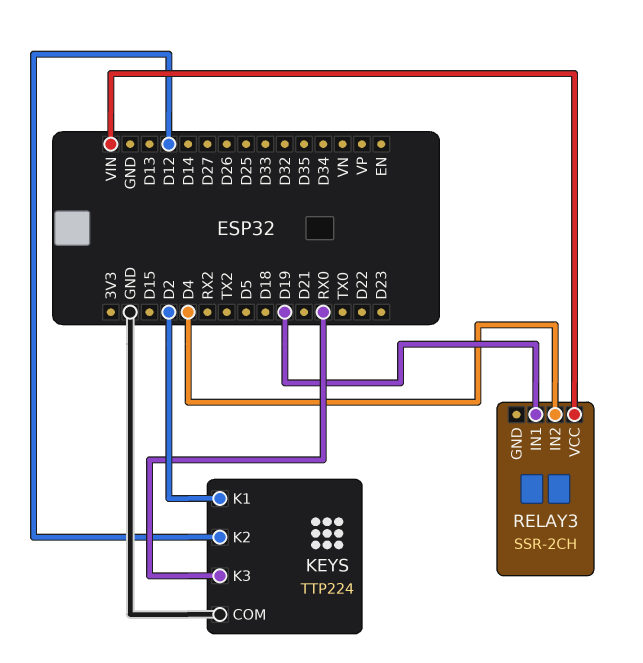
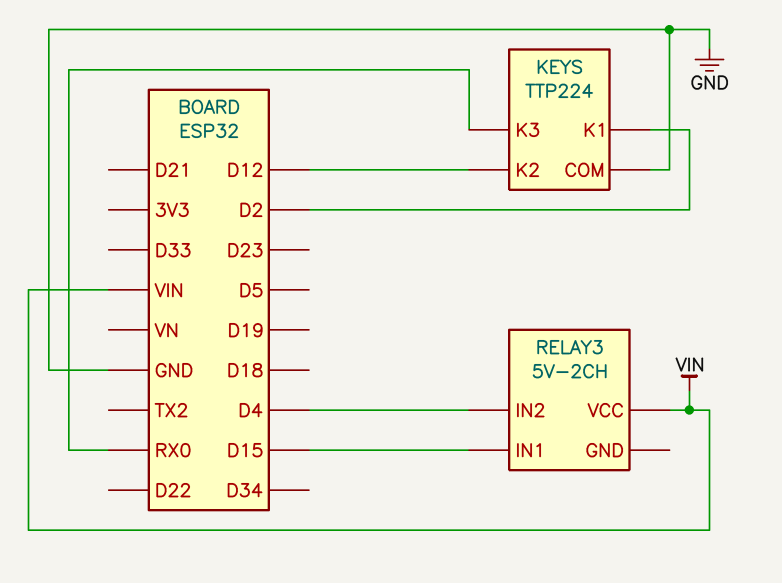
RELAY3: SSR-2CH -> 5V-2CH
RELAY3 pin IN1: D19 -> D15

